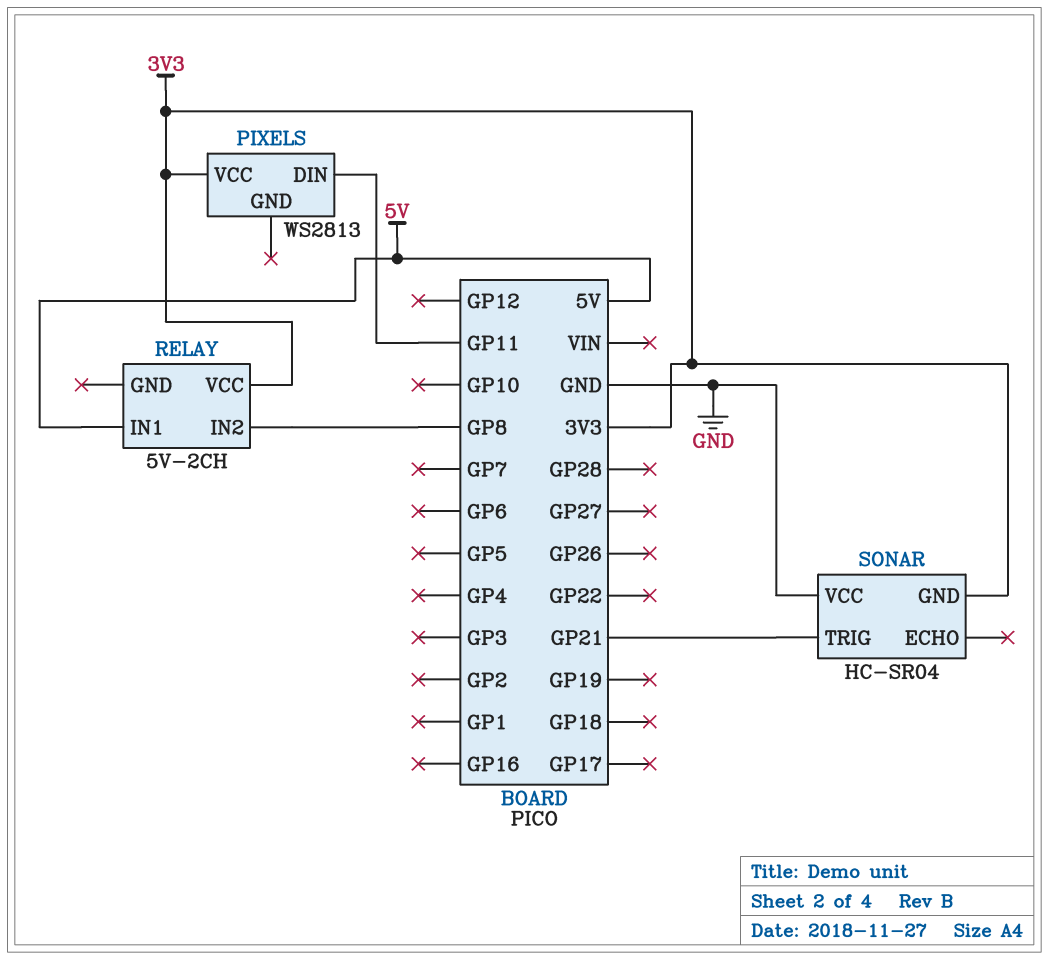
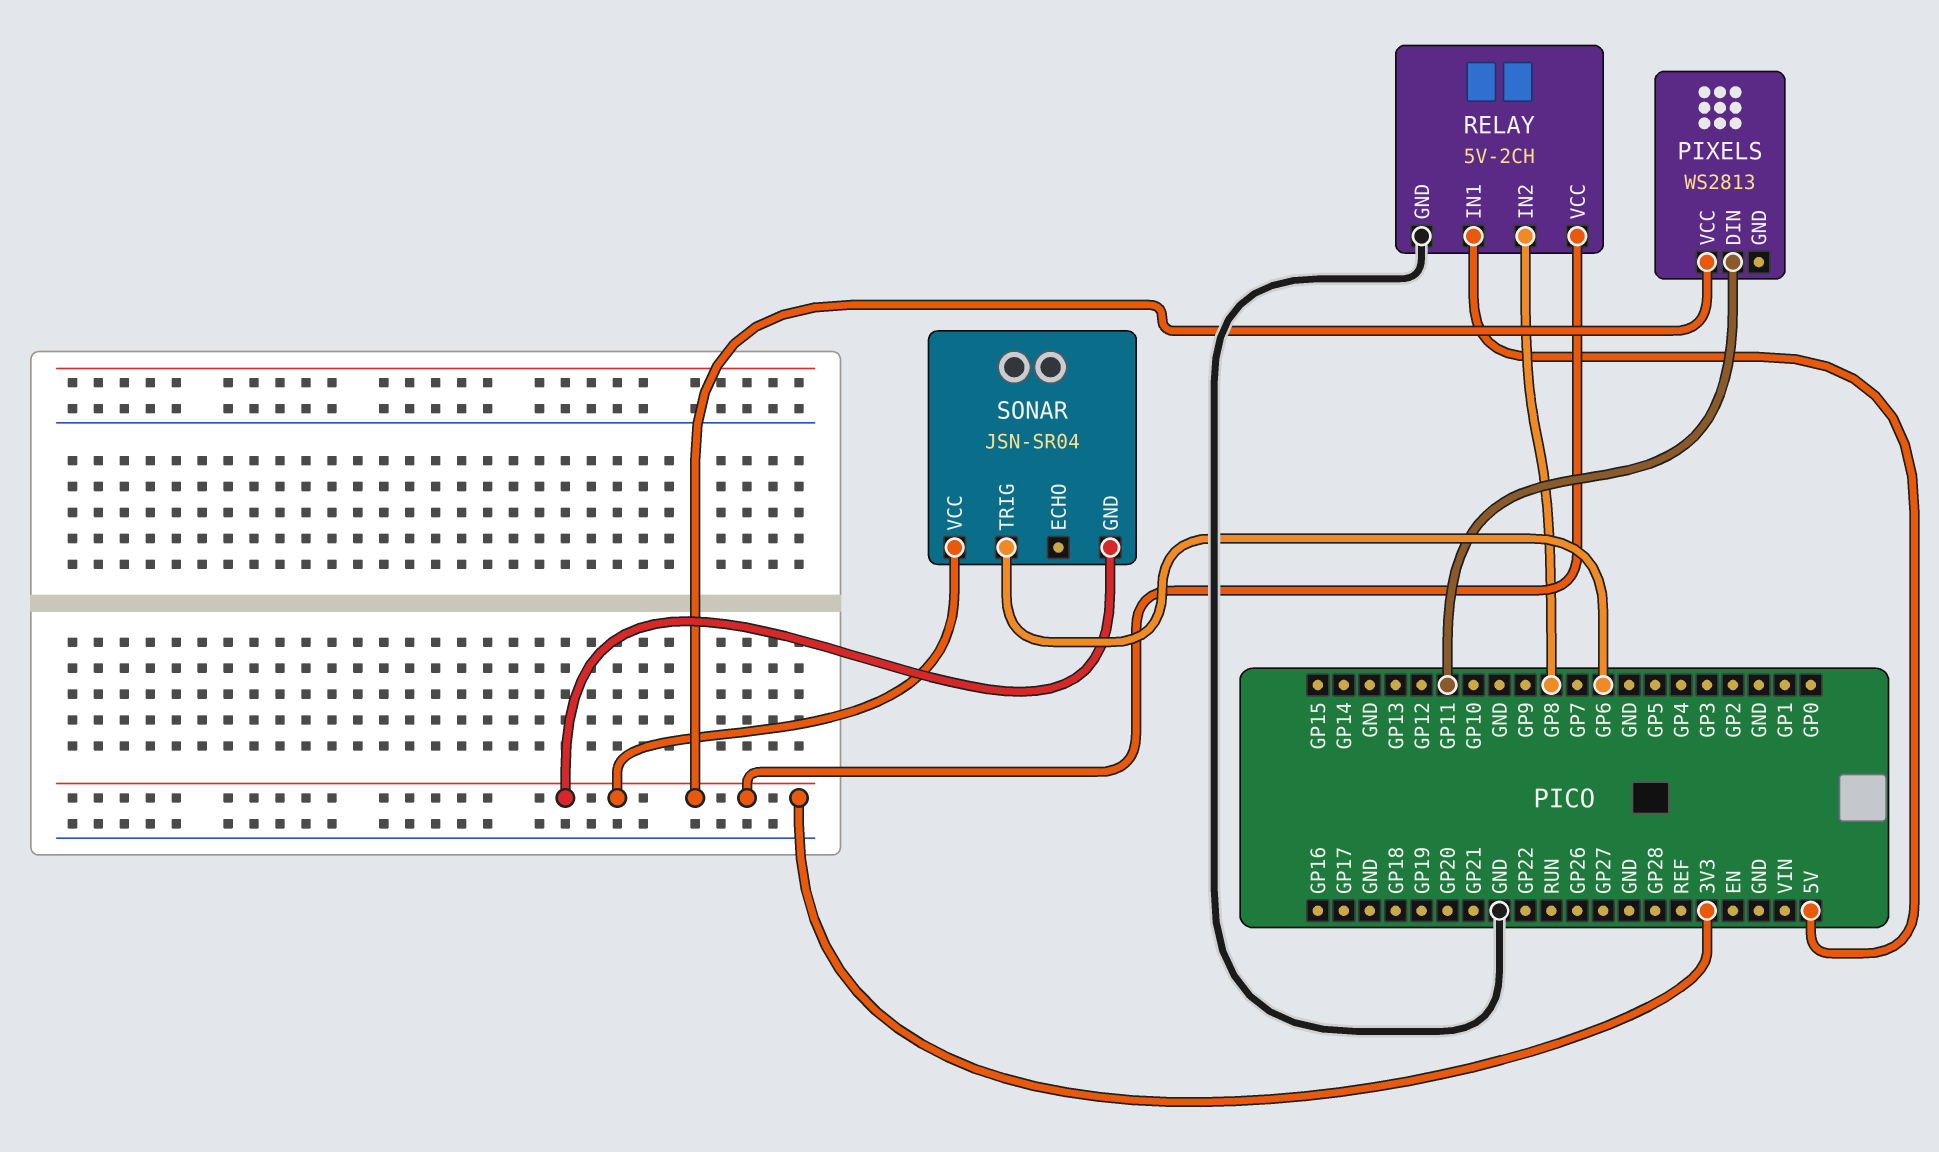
RELAY pin GND: none -> GND
SONAR: HC-SR04 -> JSN-SR04
SONAR pin TRIG: GP21 -> GP6
SONAR pin VCC: GND -> 3V3

